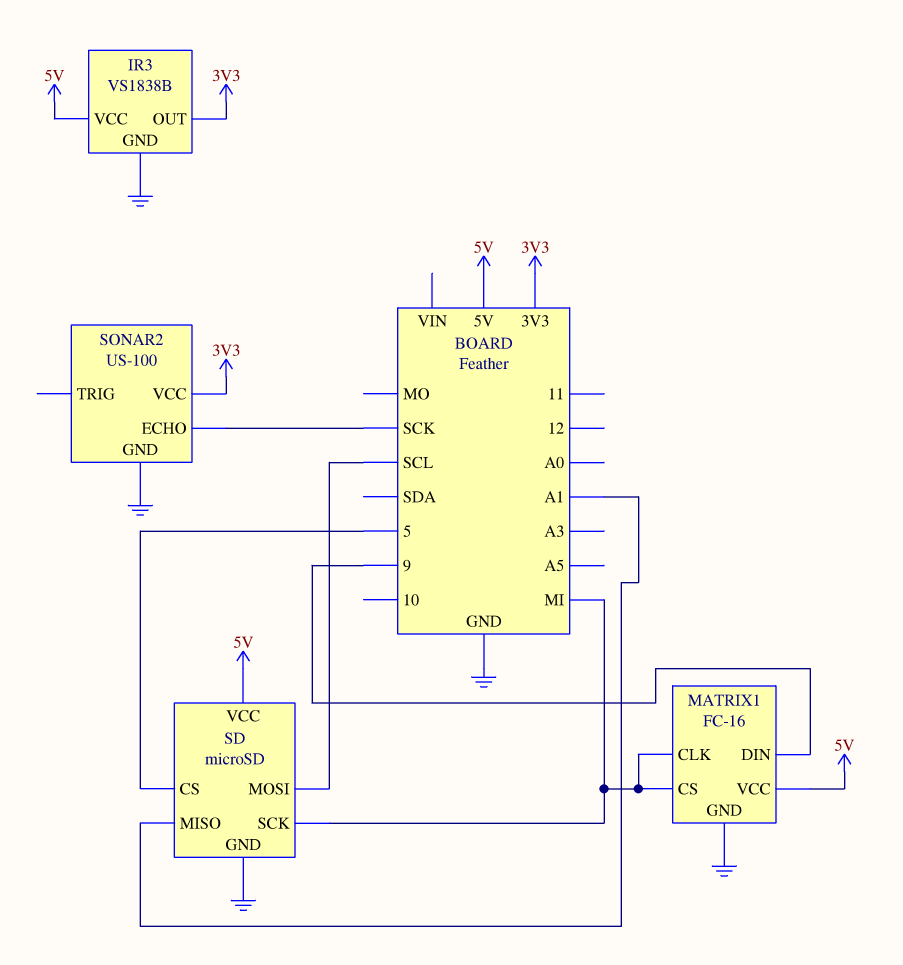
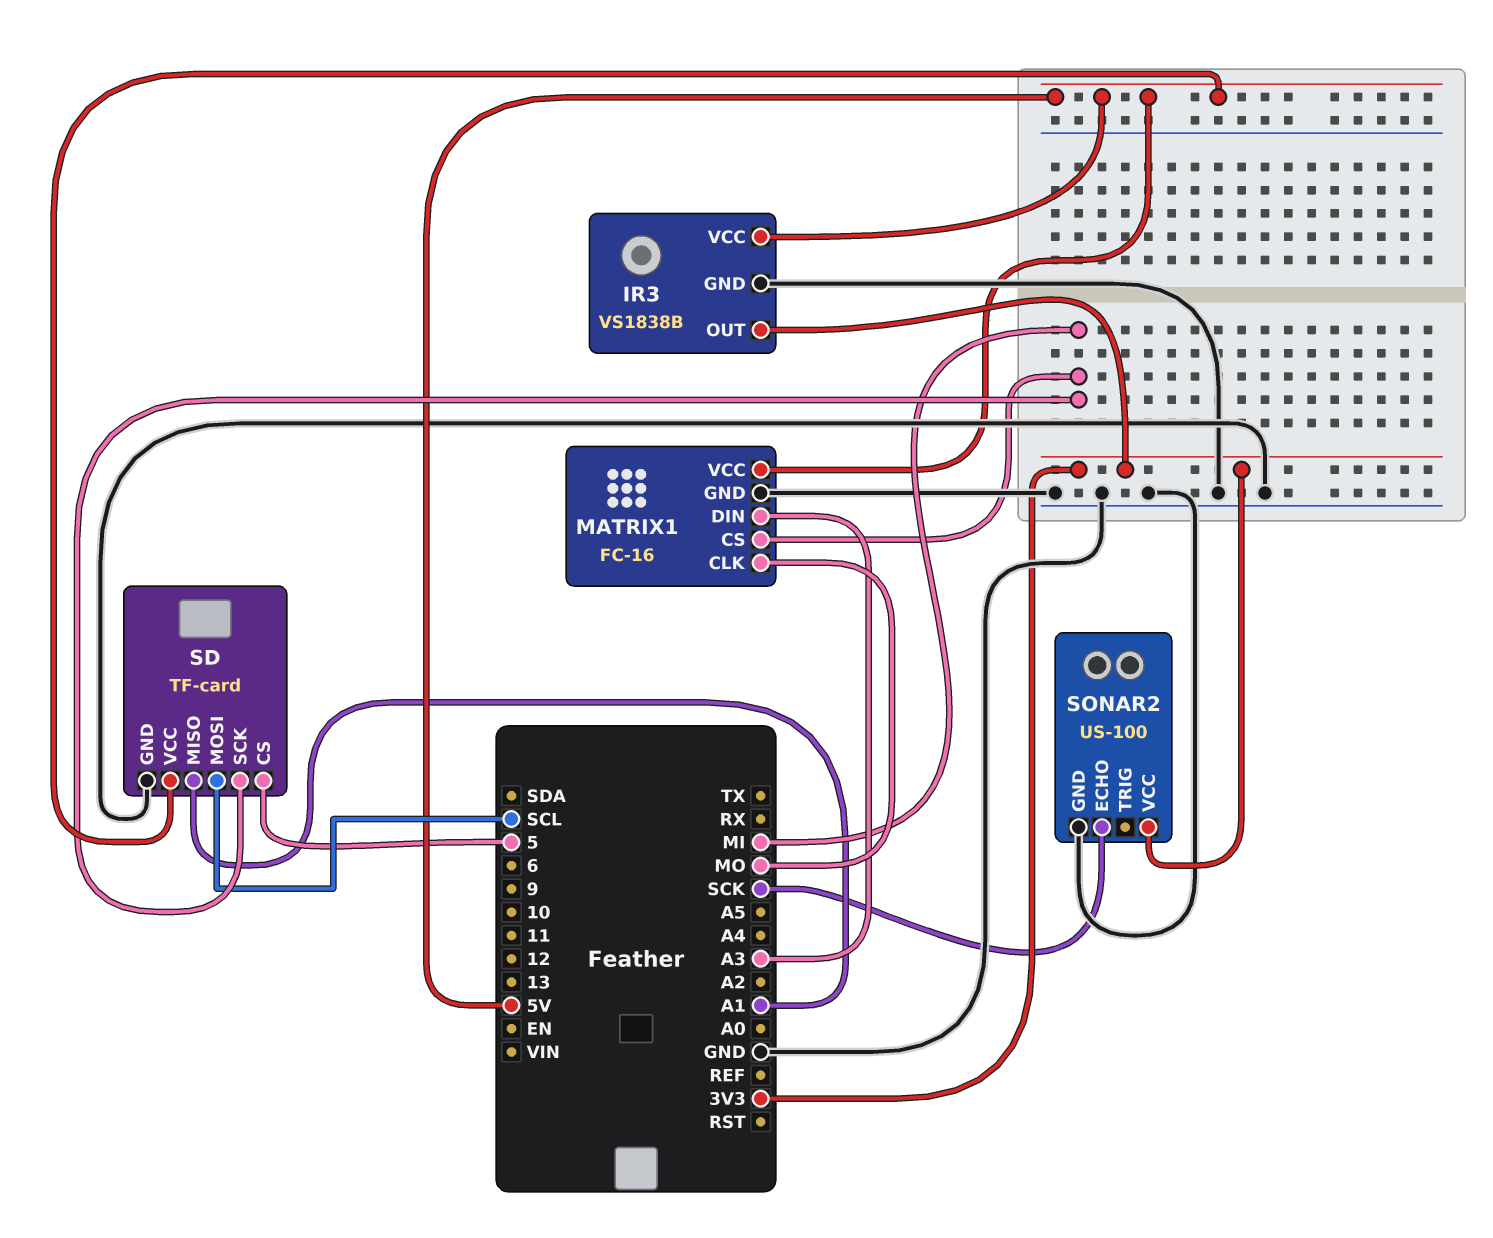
MATRIX1 pin CLK: MI -> MO
MATRIX1 pin DIN: 9 -> A3
SD: microSD -> TF-card

